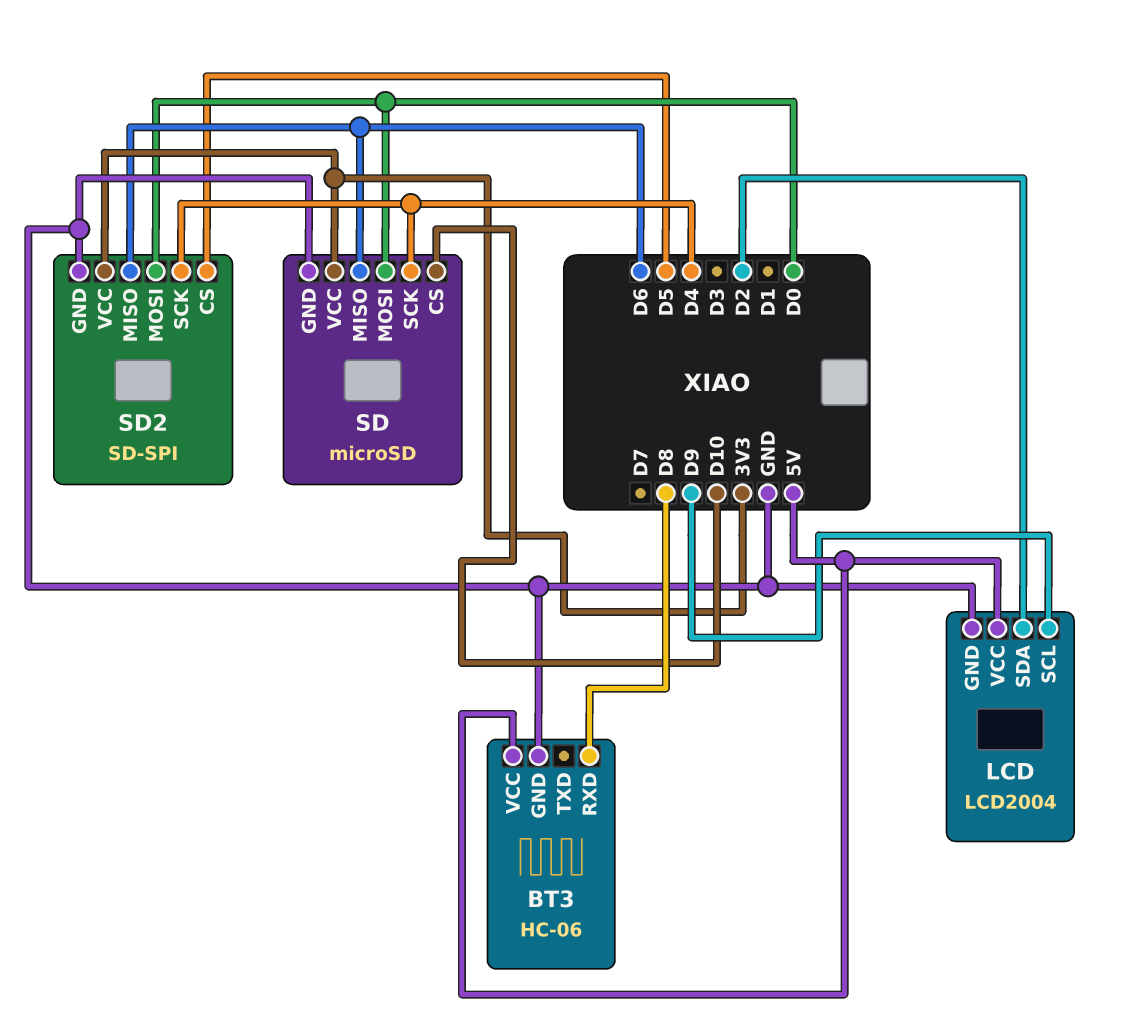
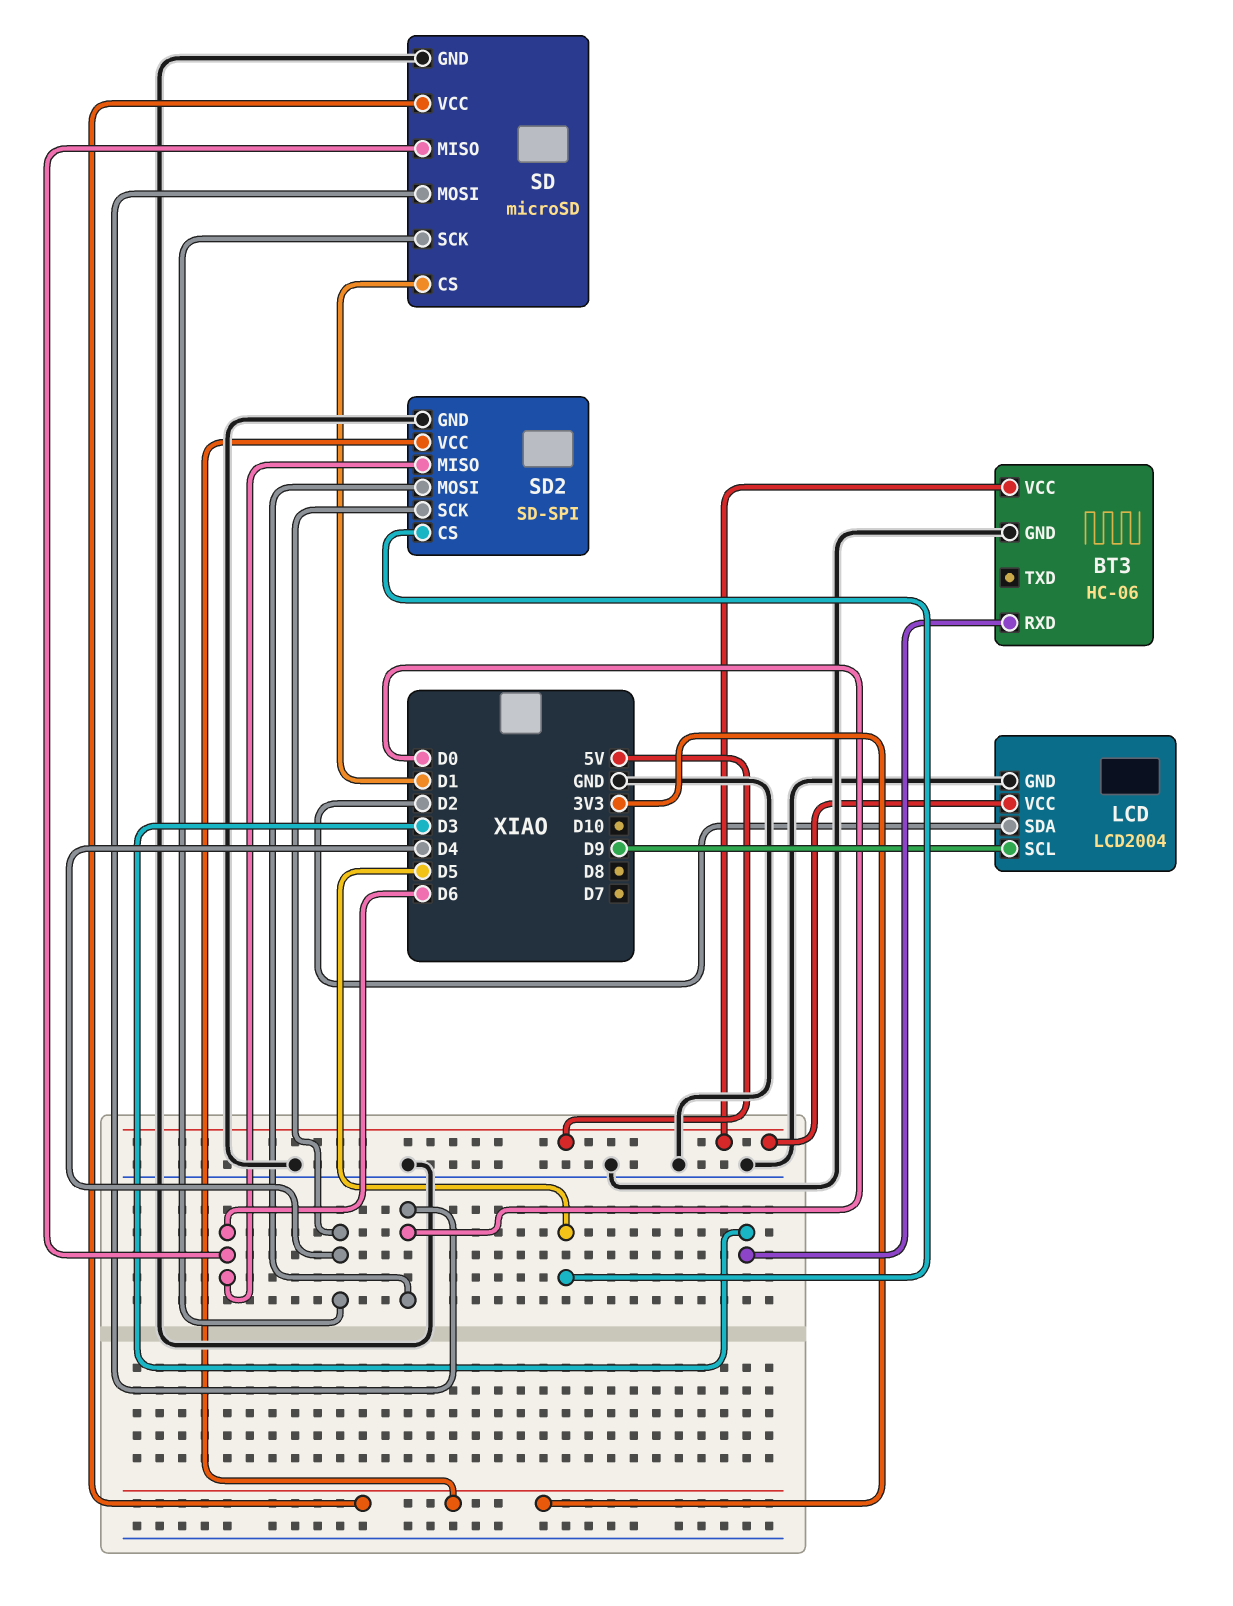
BT3 pin RXD: D8 -> D3
SD pin CS: D10 -> D1

